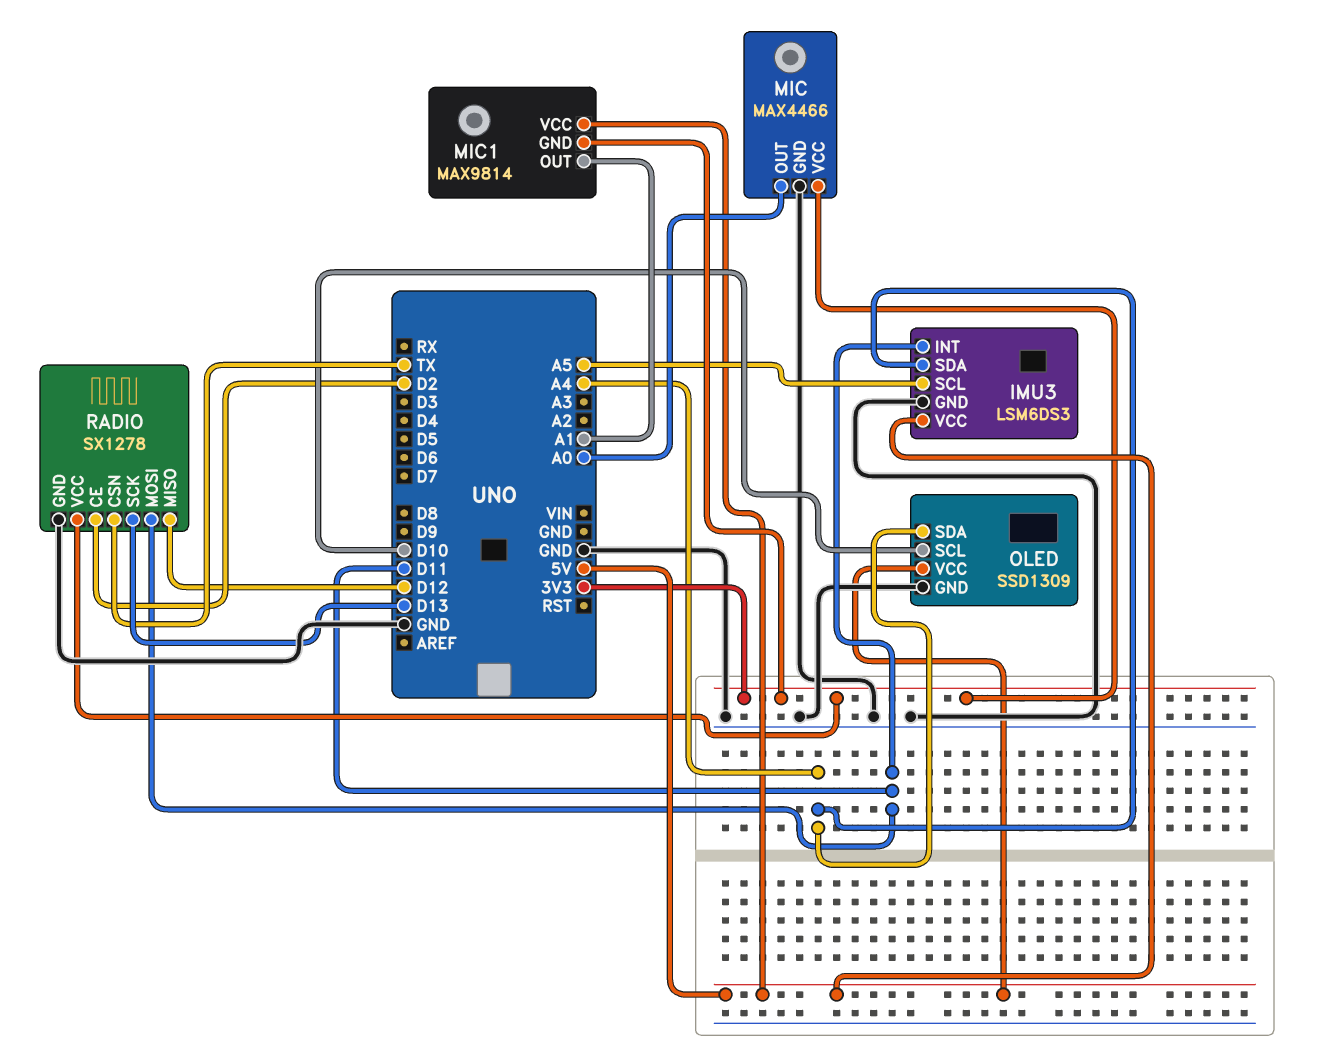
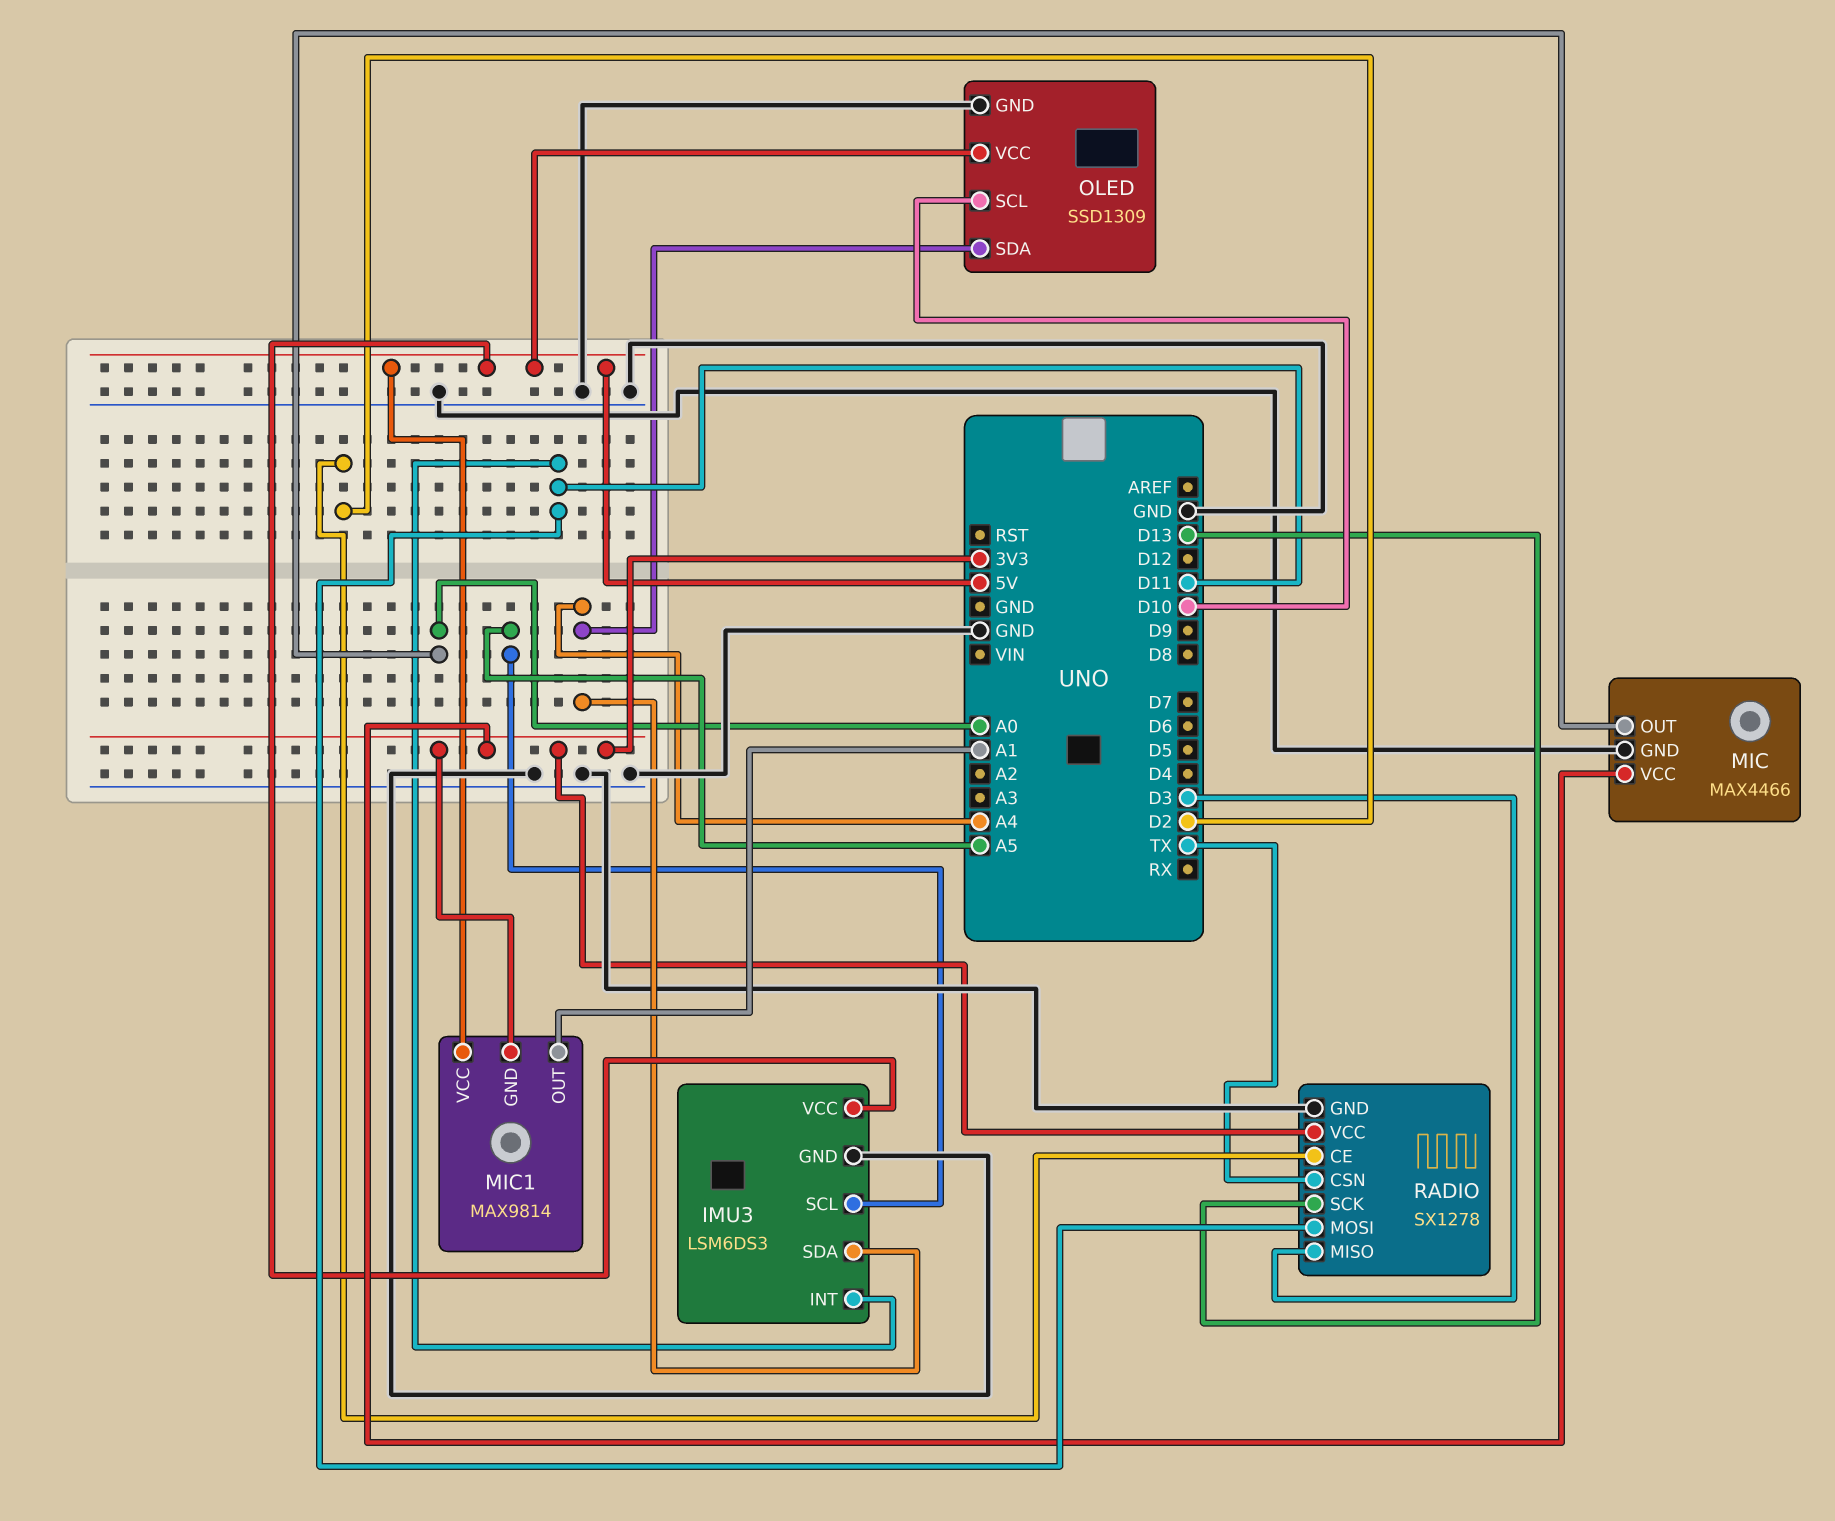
RADIO pin MISO: D12 -> D3

